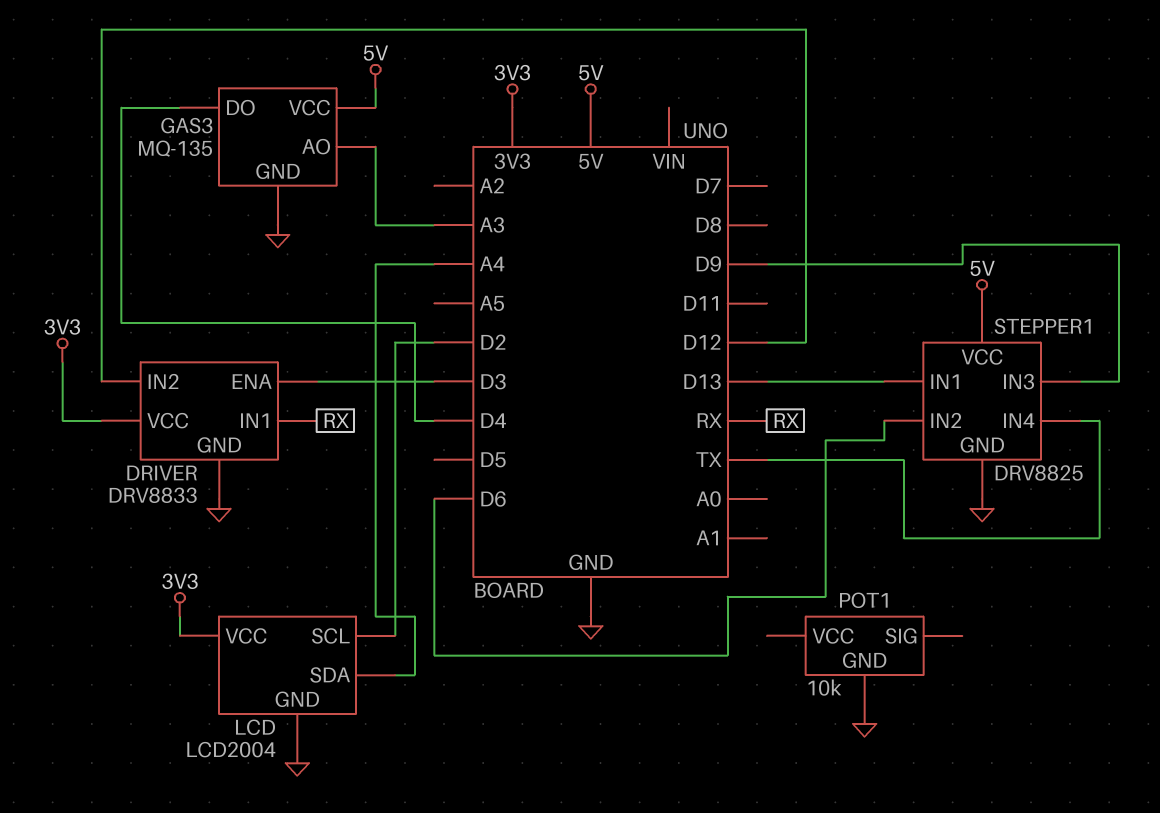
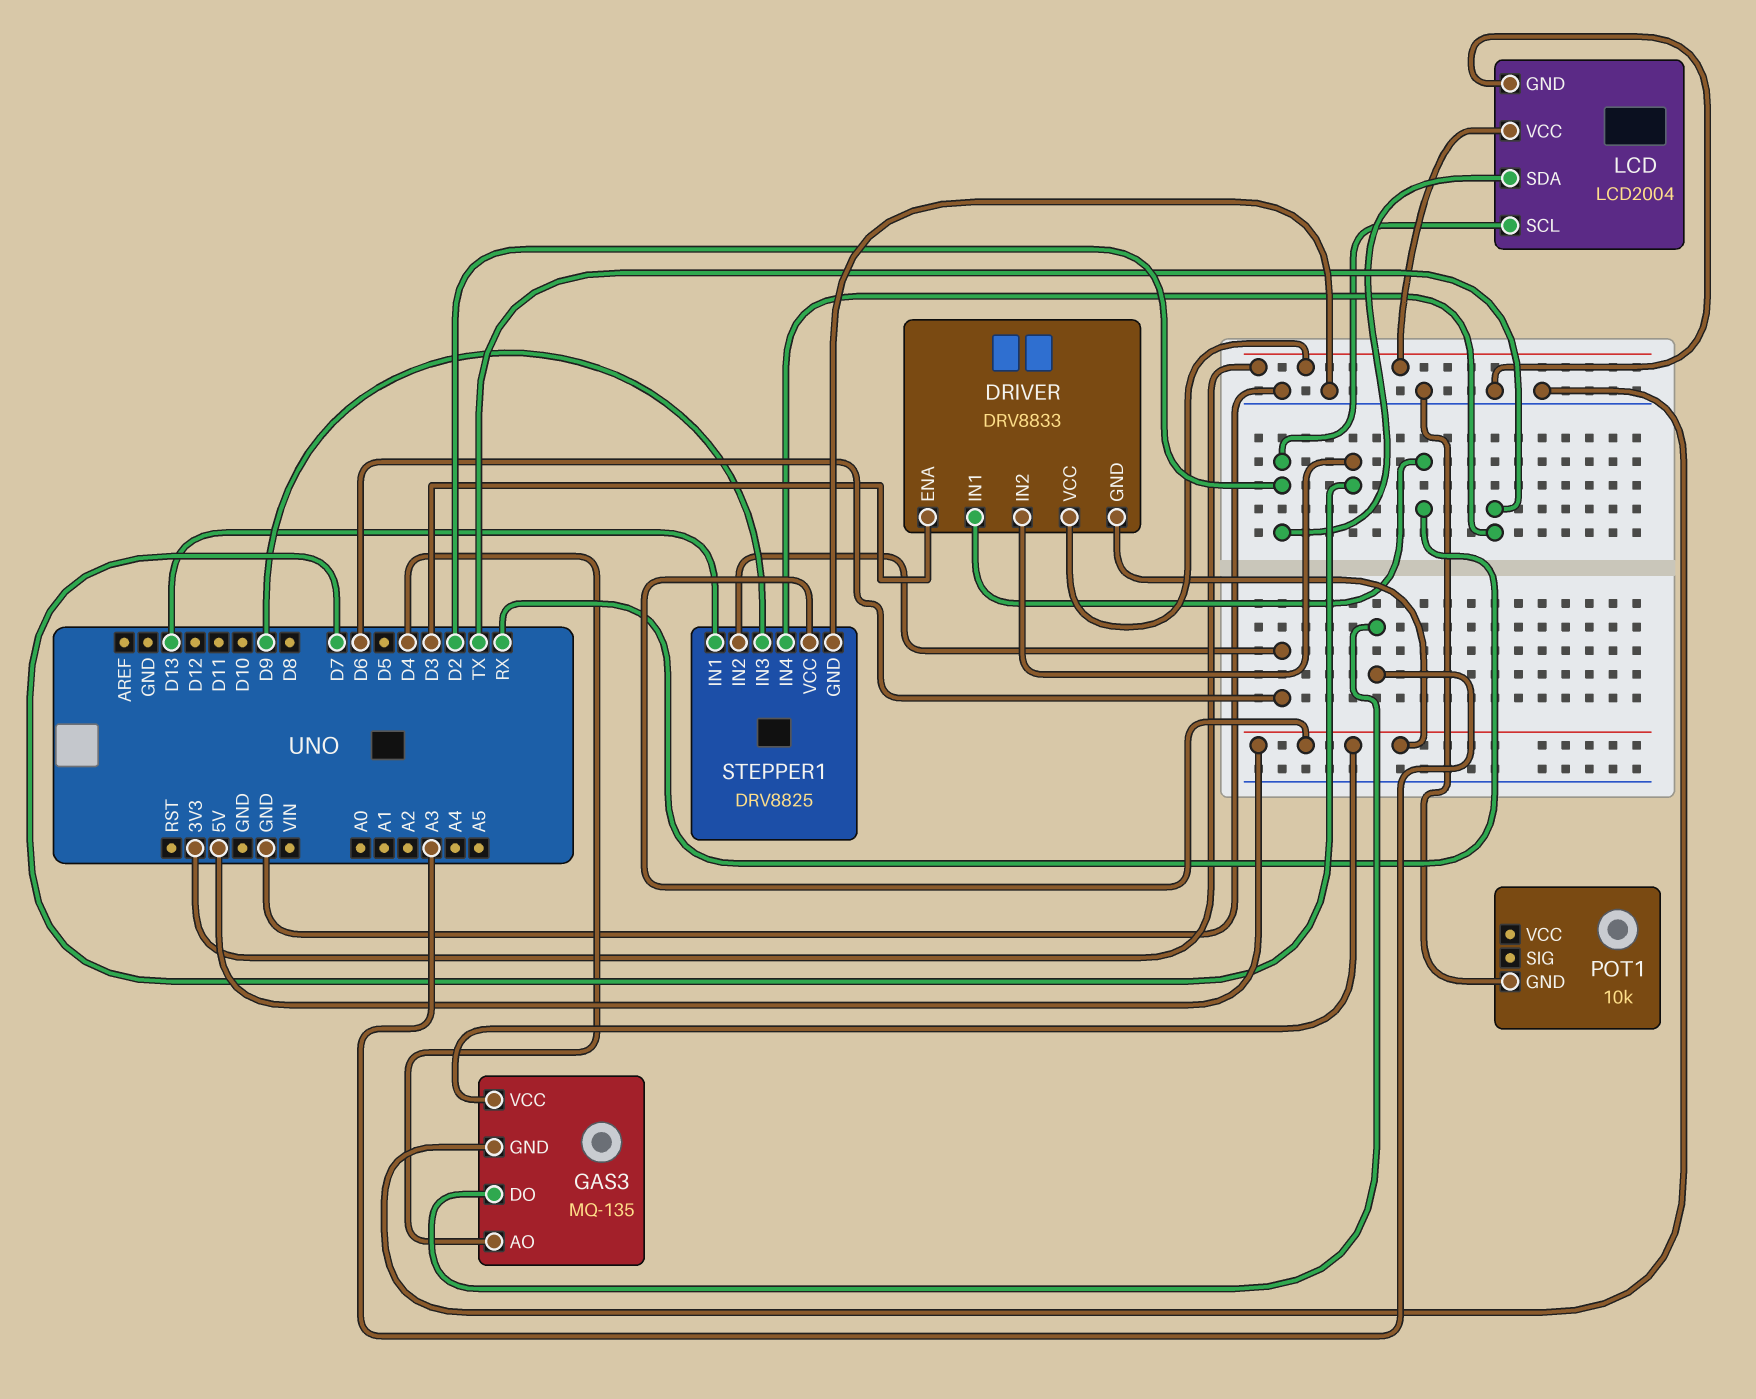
DRIVER pin GND: GND -> 5V
DRIVER pin IN2: D12 -> D7
GAS3 pin AO: A3 -> D4
GAS3 pin DO: D4 -> A3
LCD pin SDA: A4 -> D2

